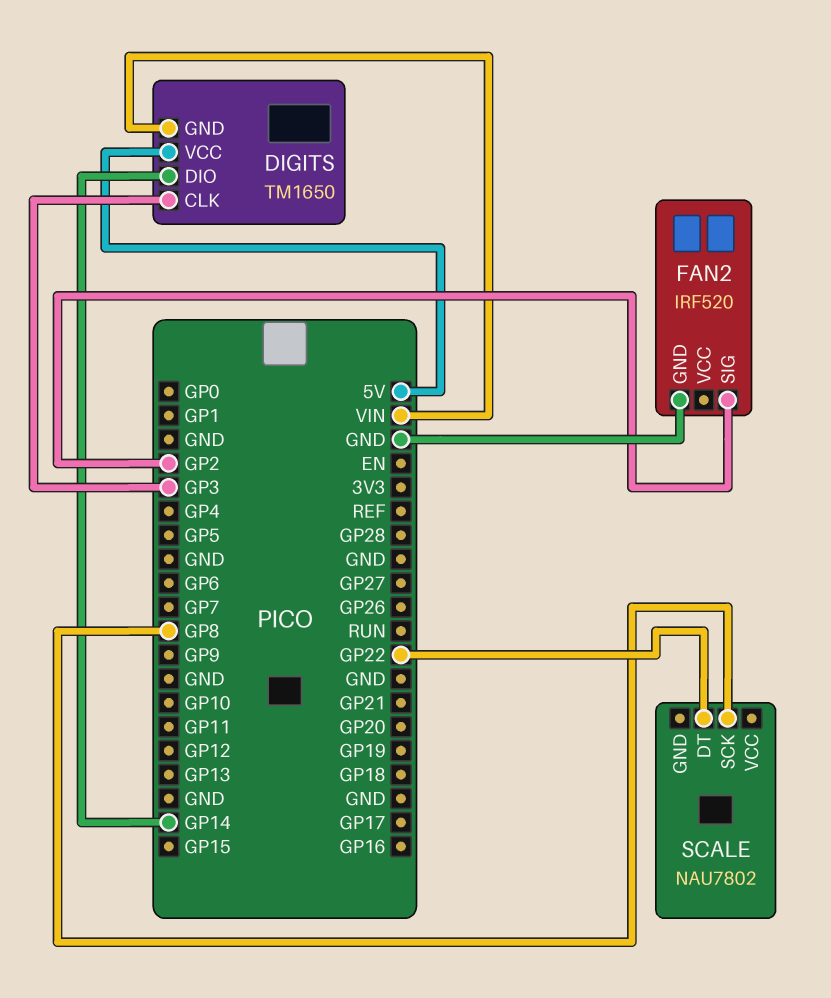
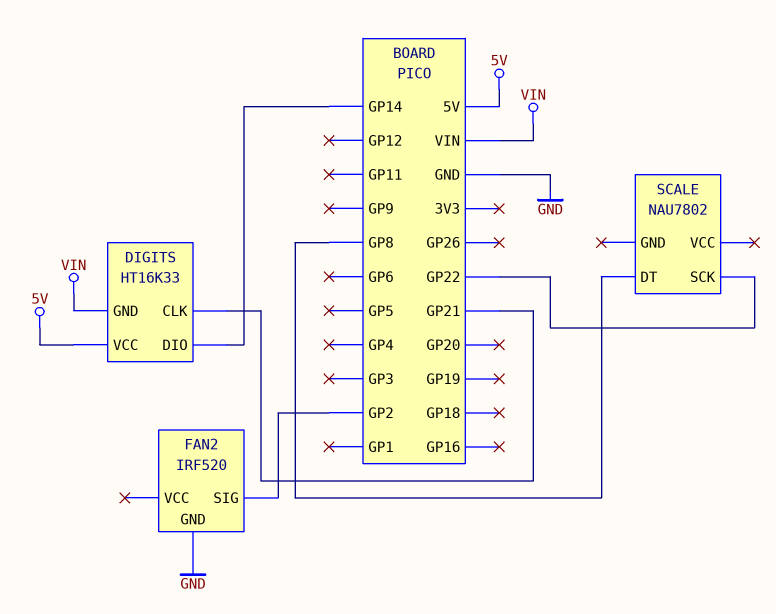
DIGITS: TM1650 -> HT16K33
DIGITS pin CLK: GP3 -> GP21
SCALE pin DT: GP22 -> GP8
SCALE pin SCK: GP8 -> GP22

